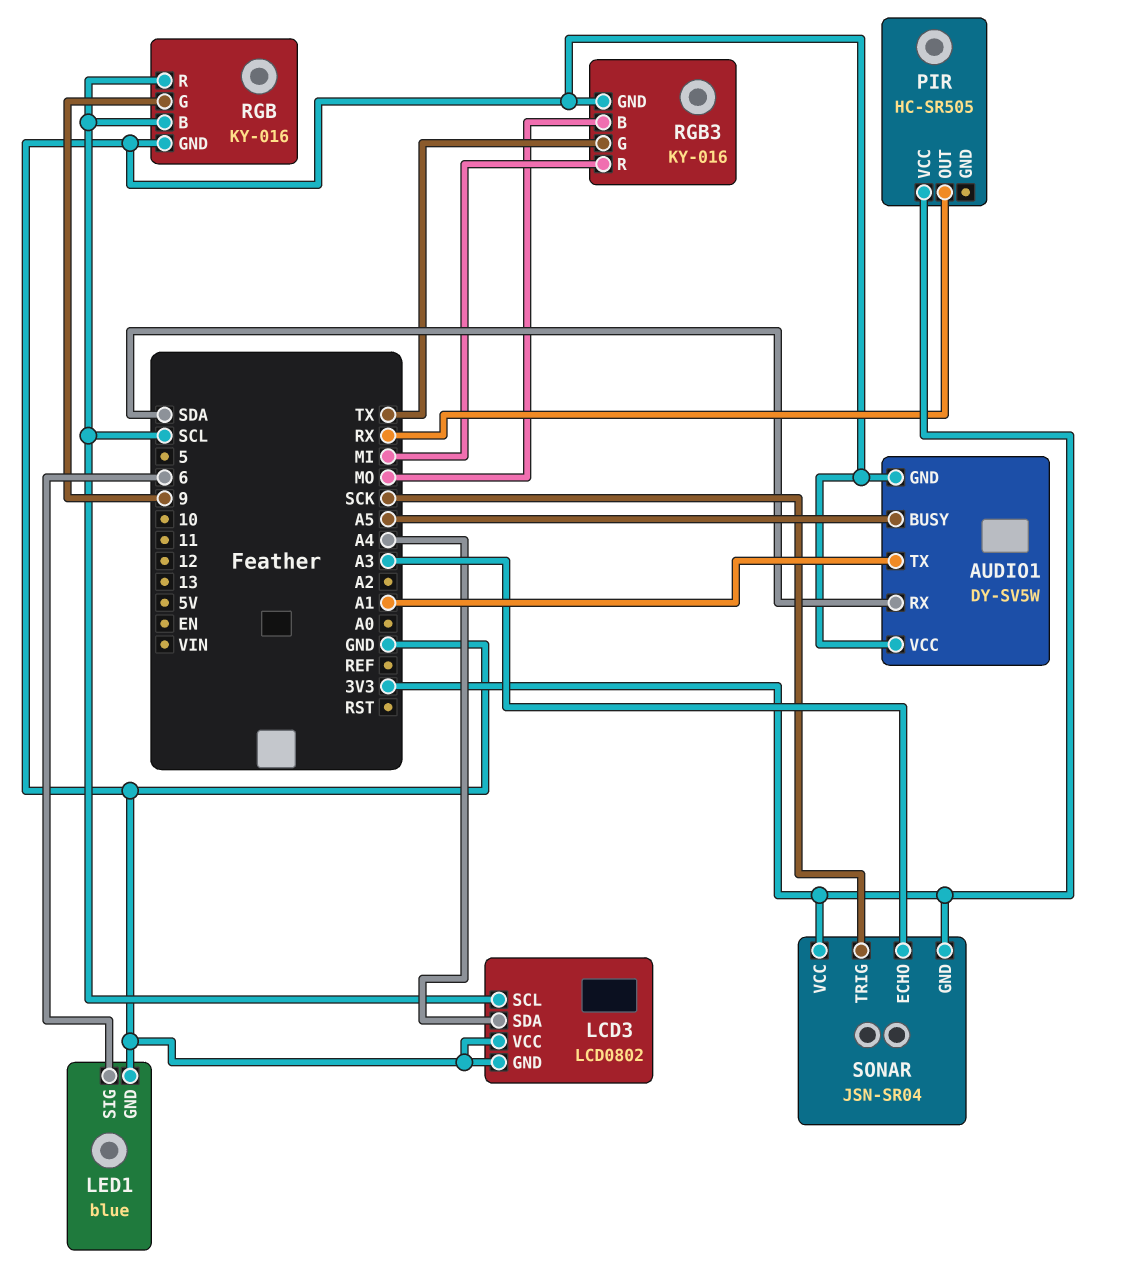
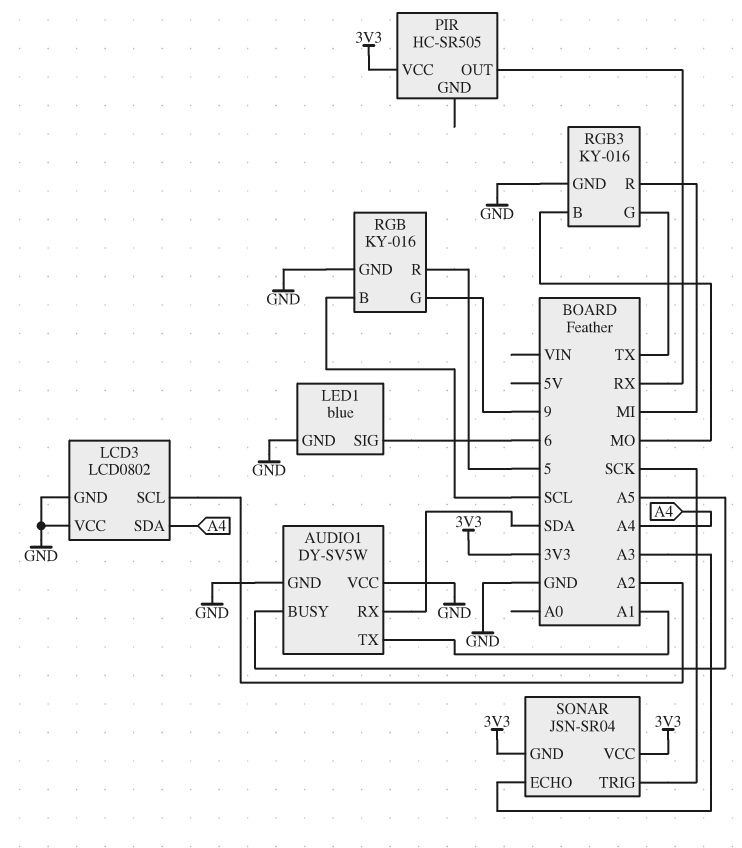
LCD3 pin SCL: SCL -> A2
RGB pin R: SCL -> 5

